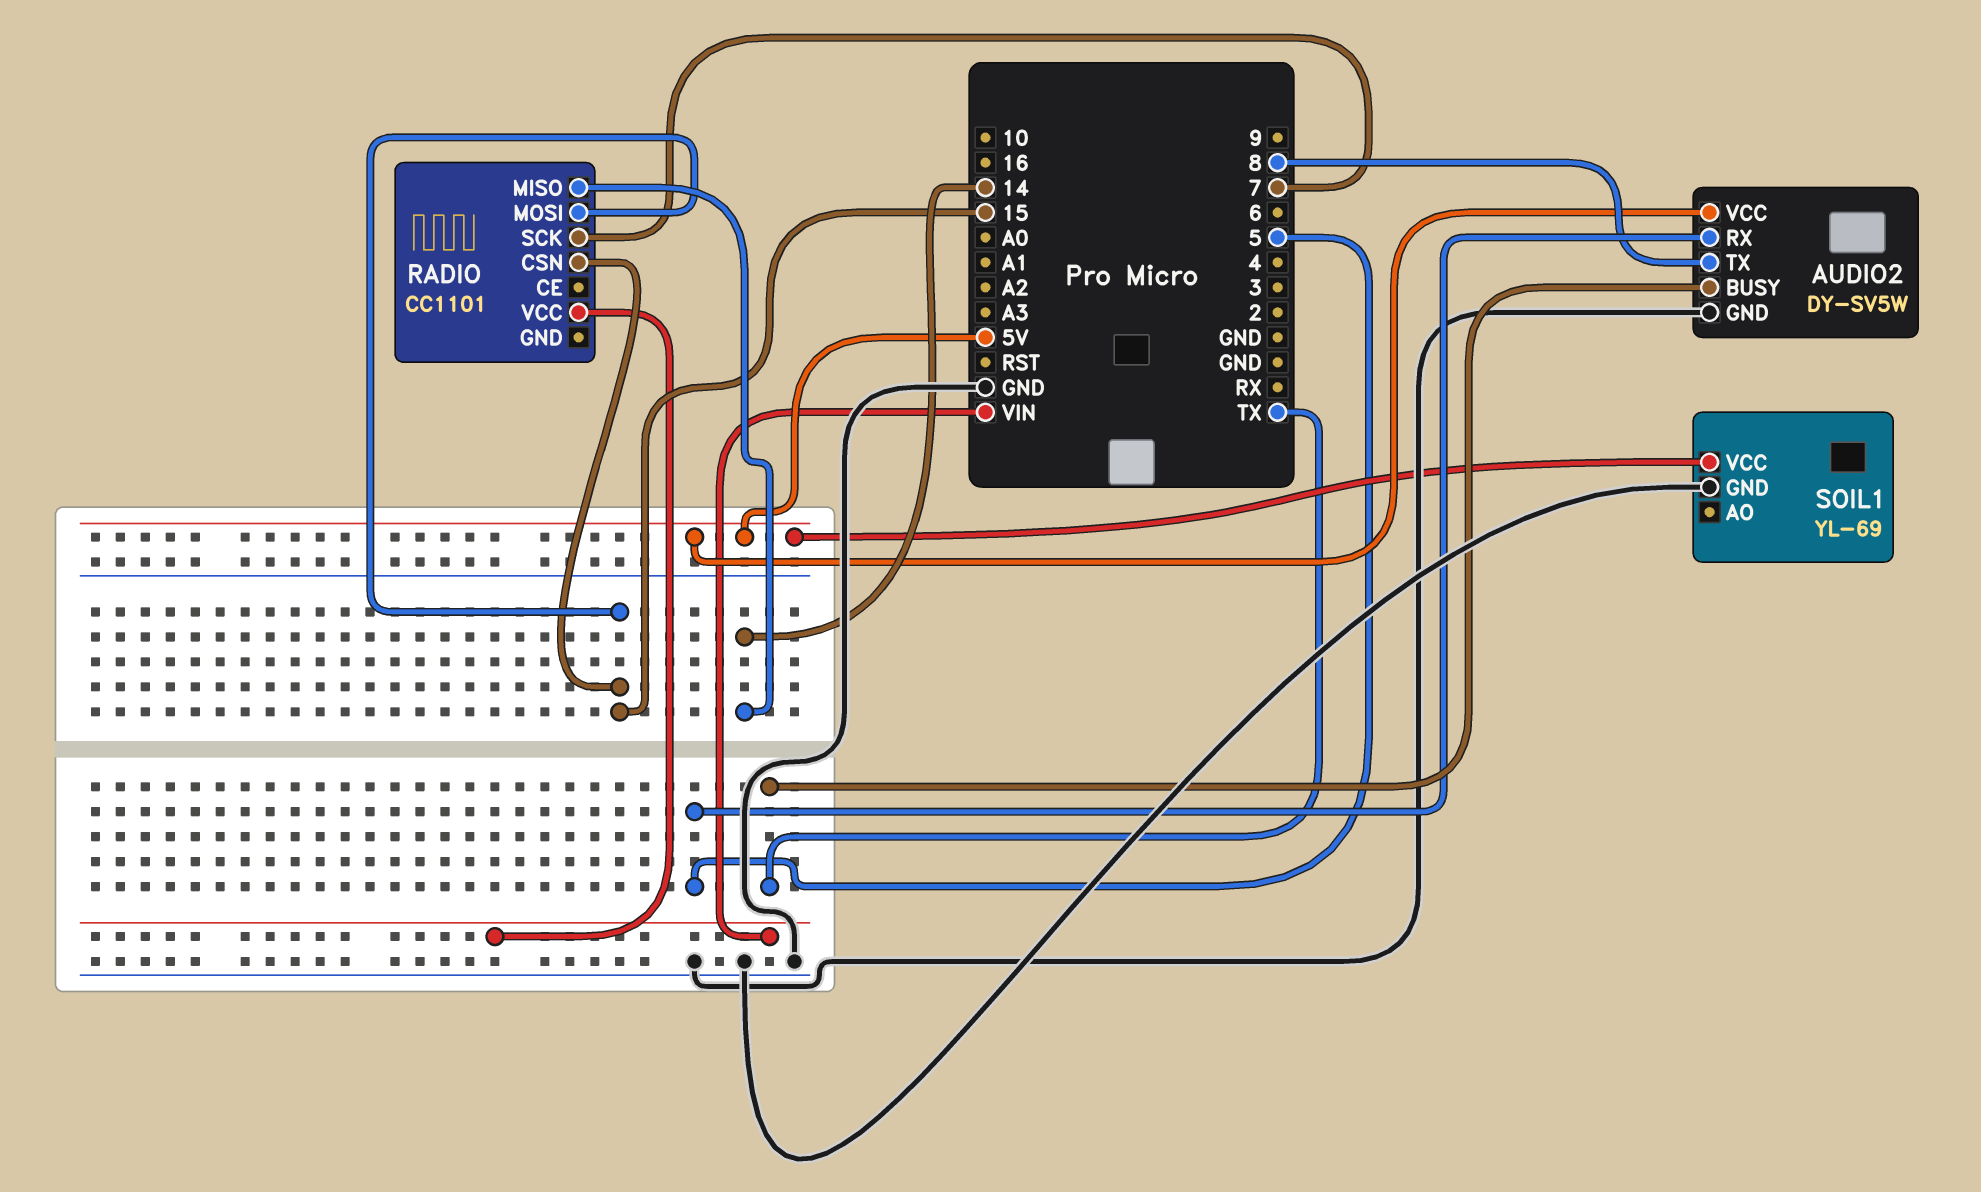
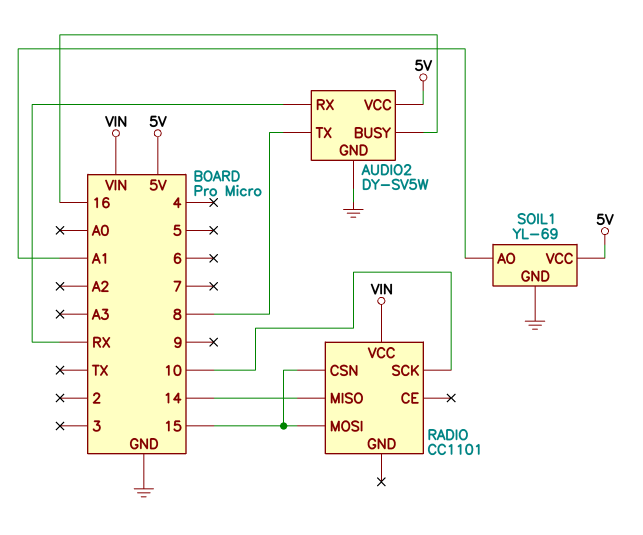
AUDIO2 pin BUSY: TX -> 16
AUDIO2 pin RX: 5 -> RX
RADIO pin SCK: 7 -> 10
SOIL1 pin AO: none -> A1

